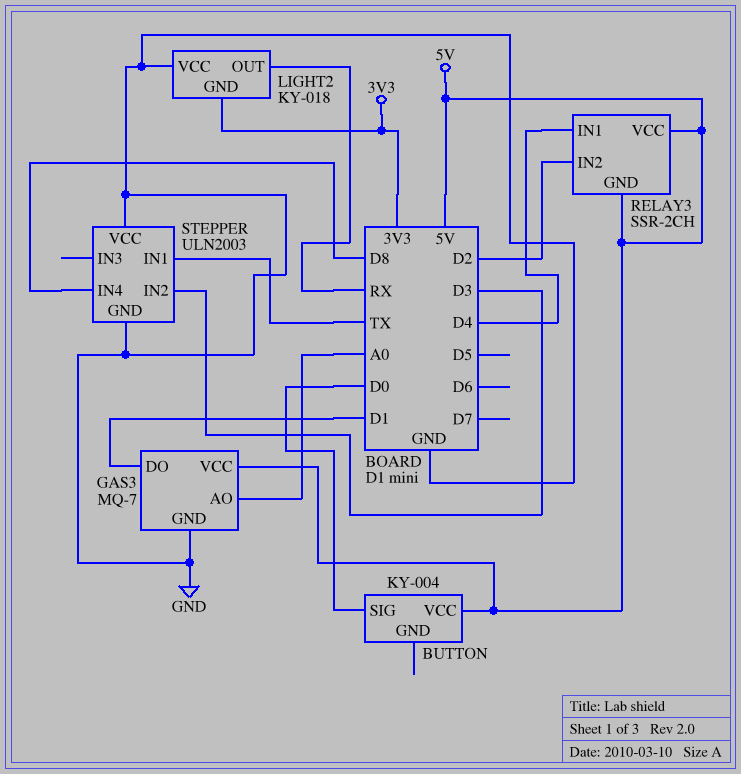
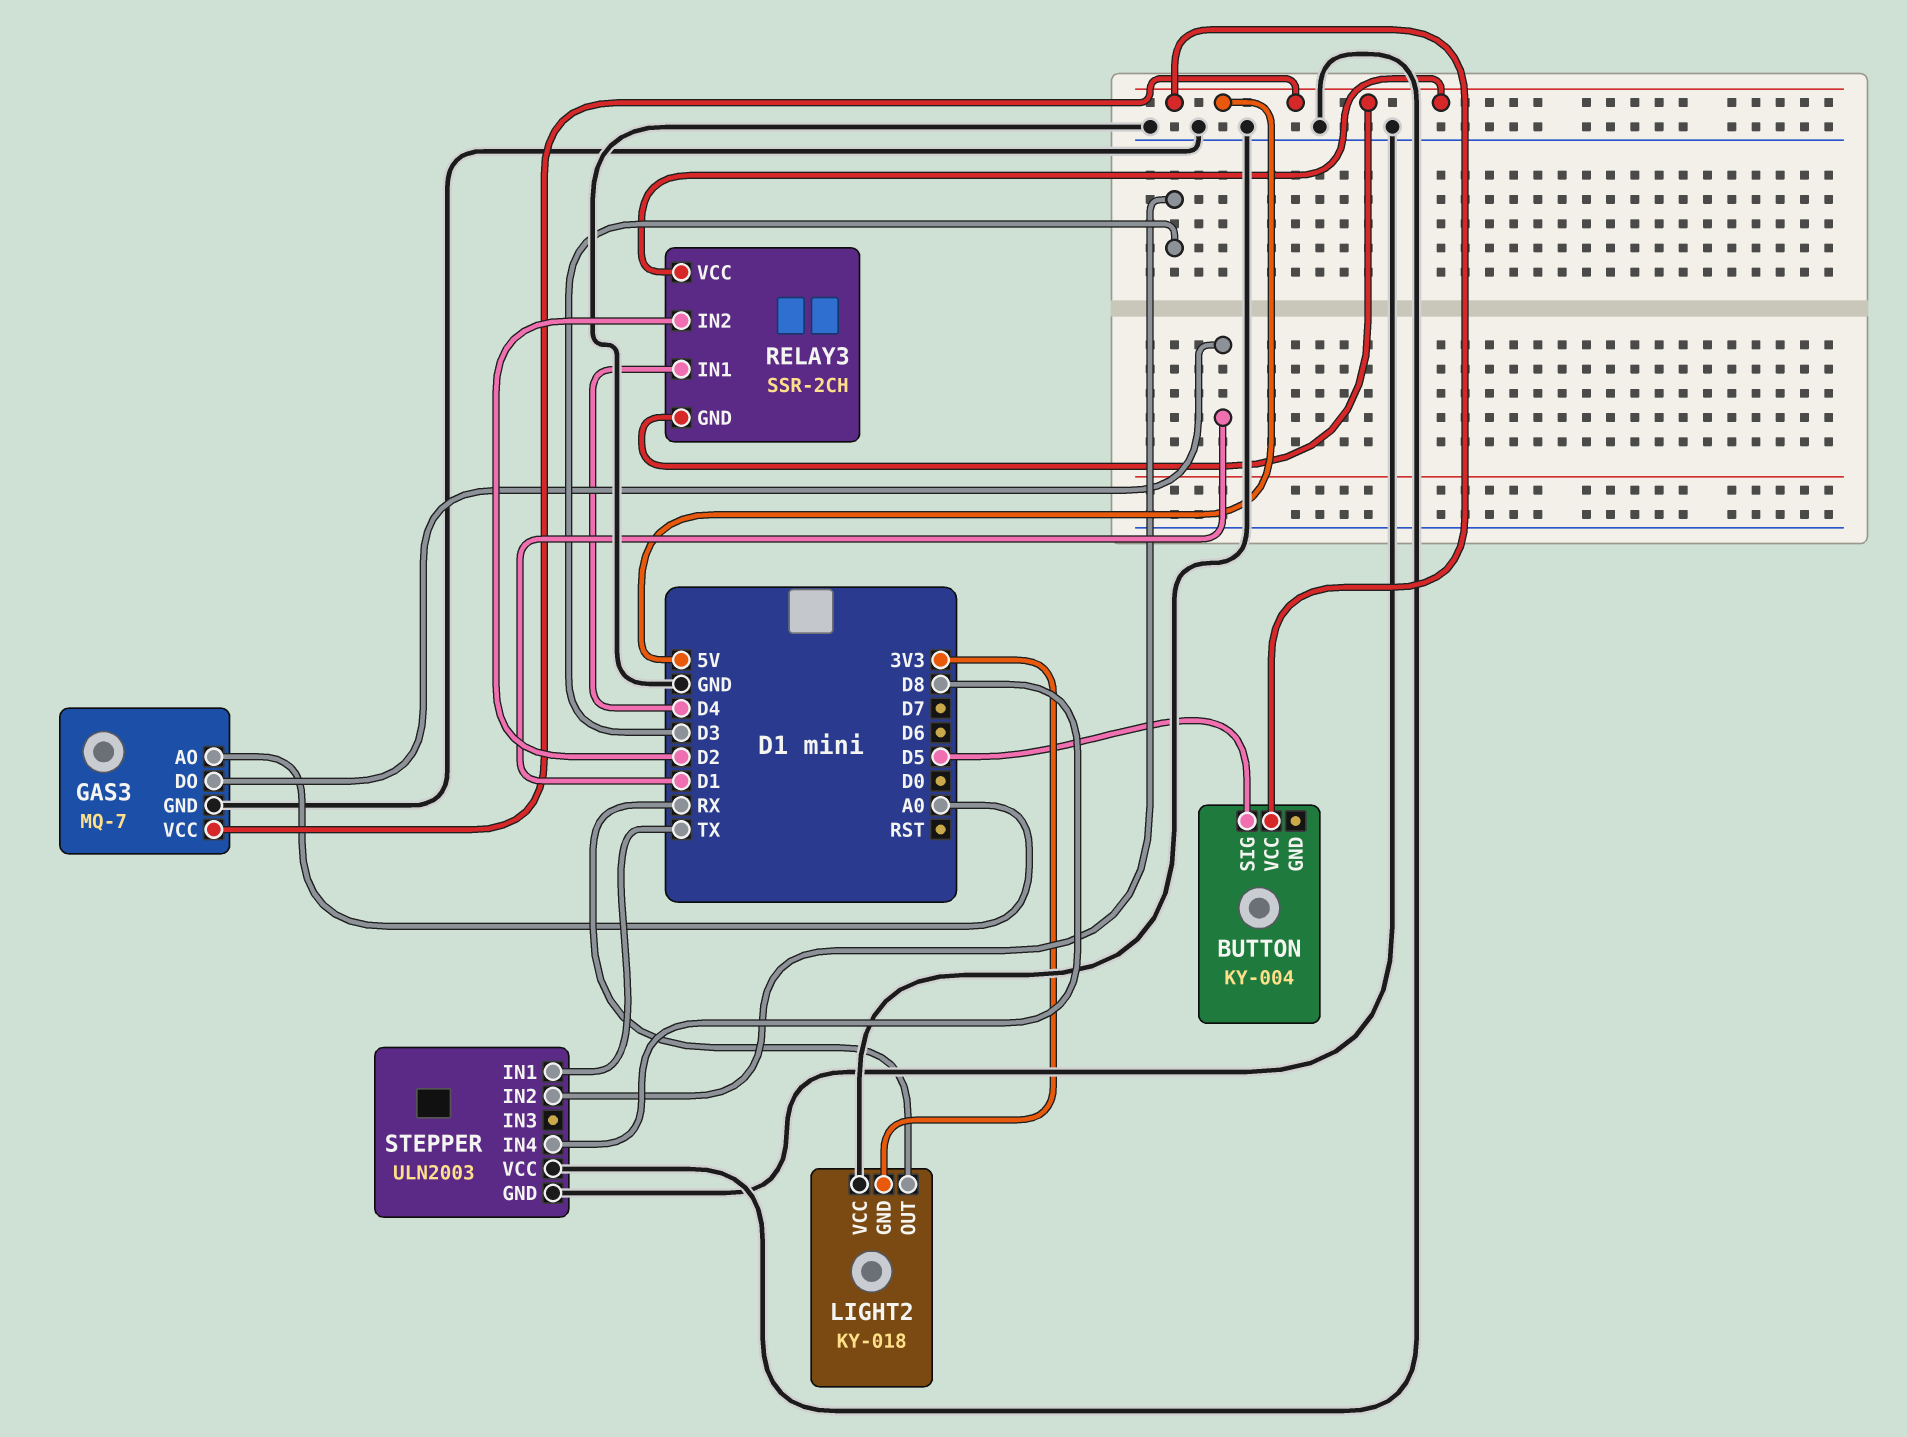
BUTTON pin SIG: D0 -> D5

